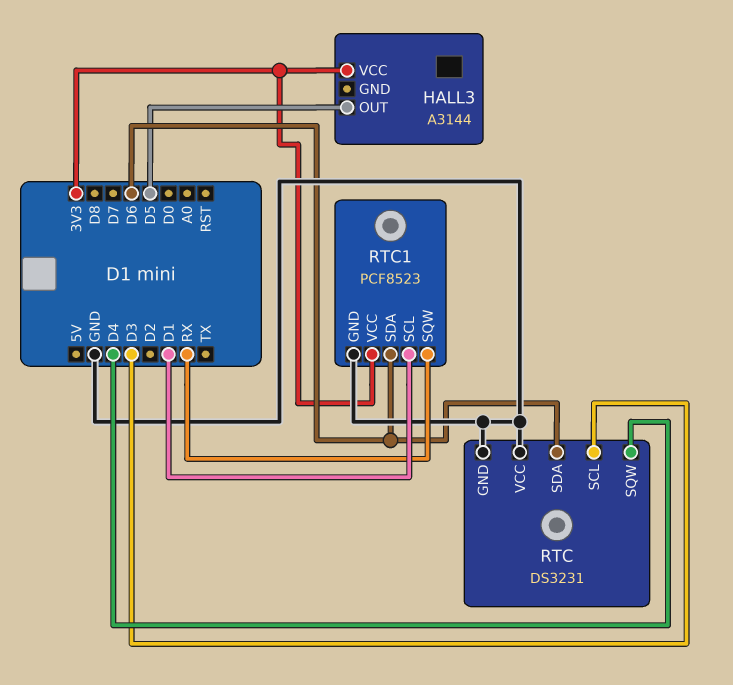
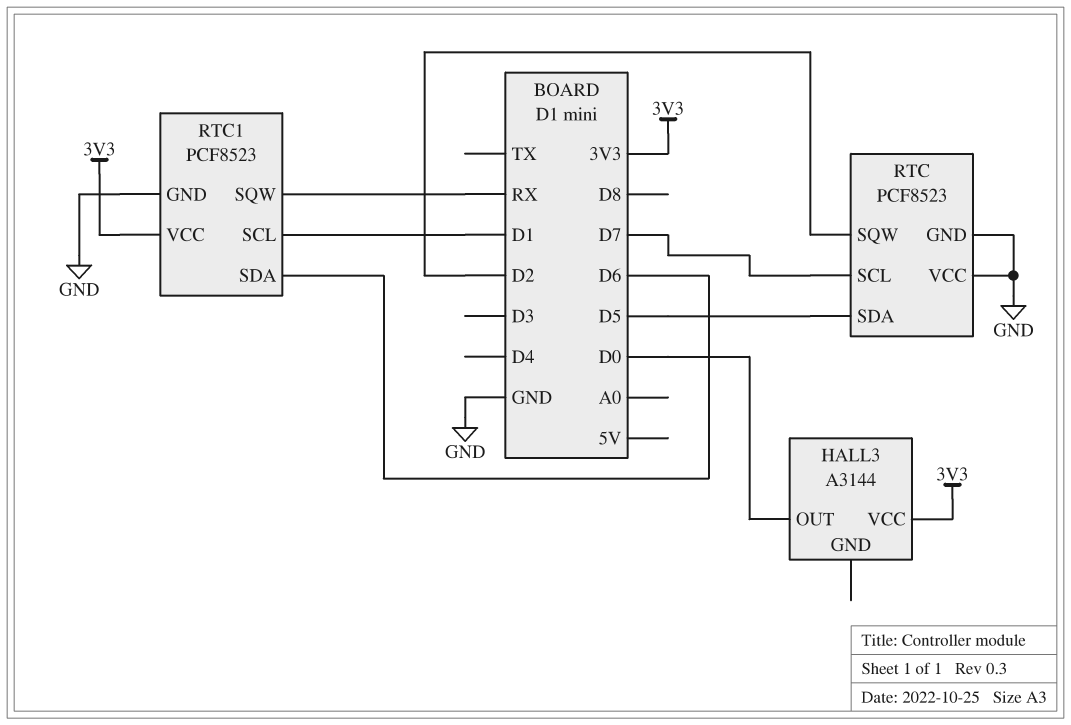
HALL3 pin OUT: D5 -> D0
RTC: DS3231 -> PCF8523
RTC pin SCL: D3 -> D7
RTC pin SDA: D6 -> D5
RTC pin SQW: D4 -> D2

